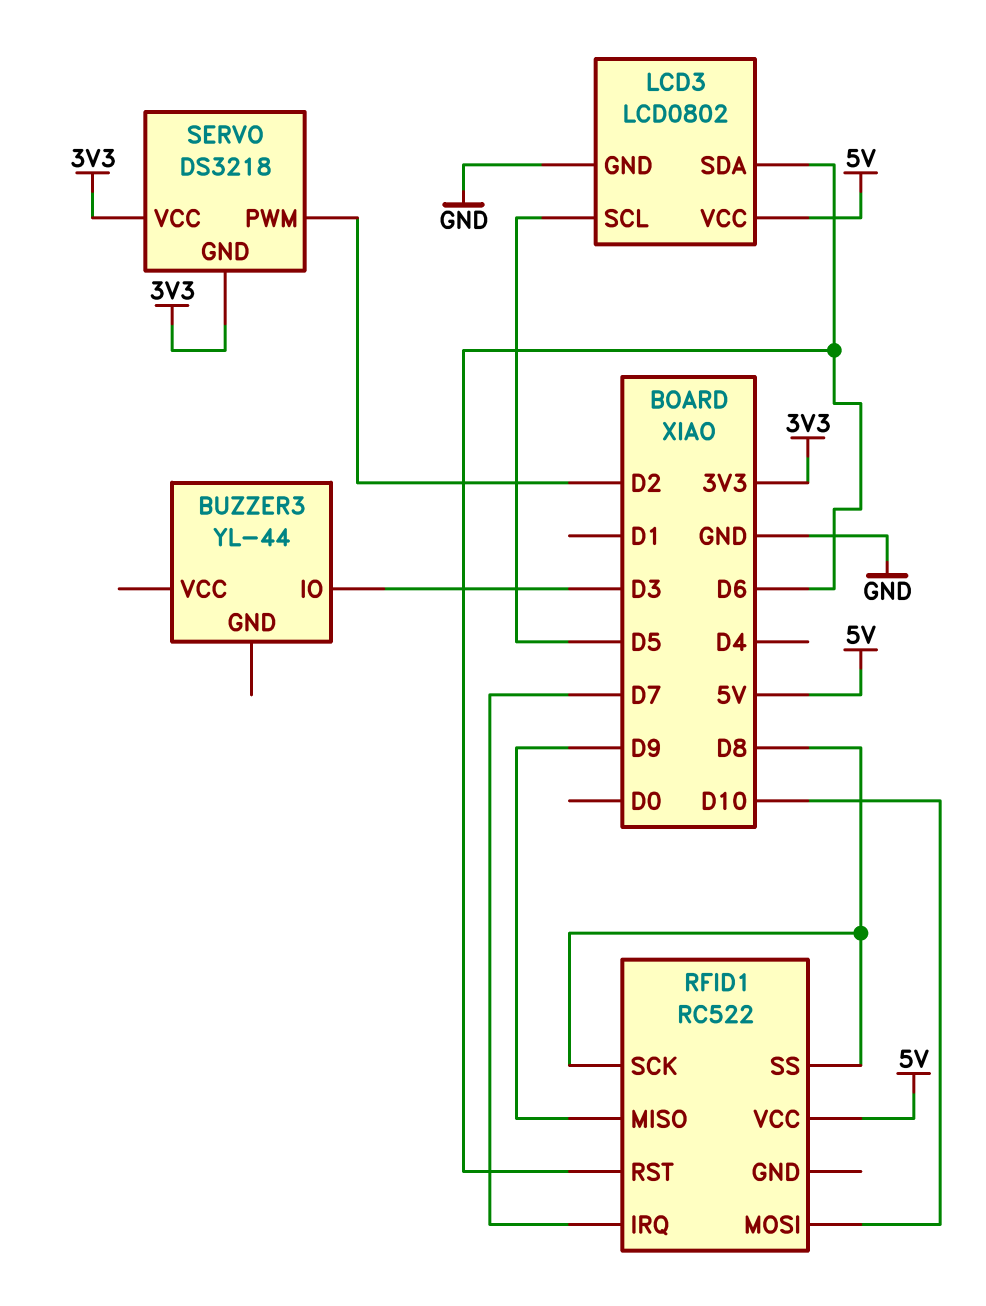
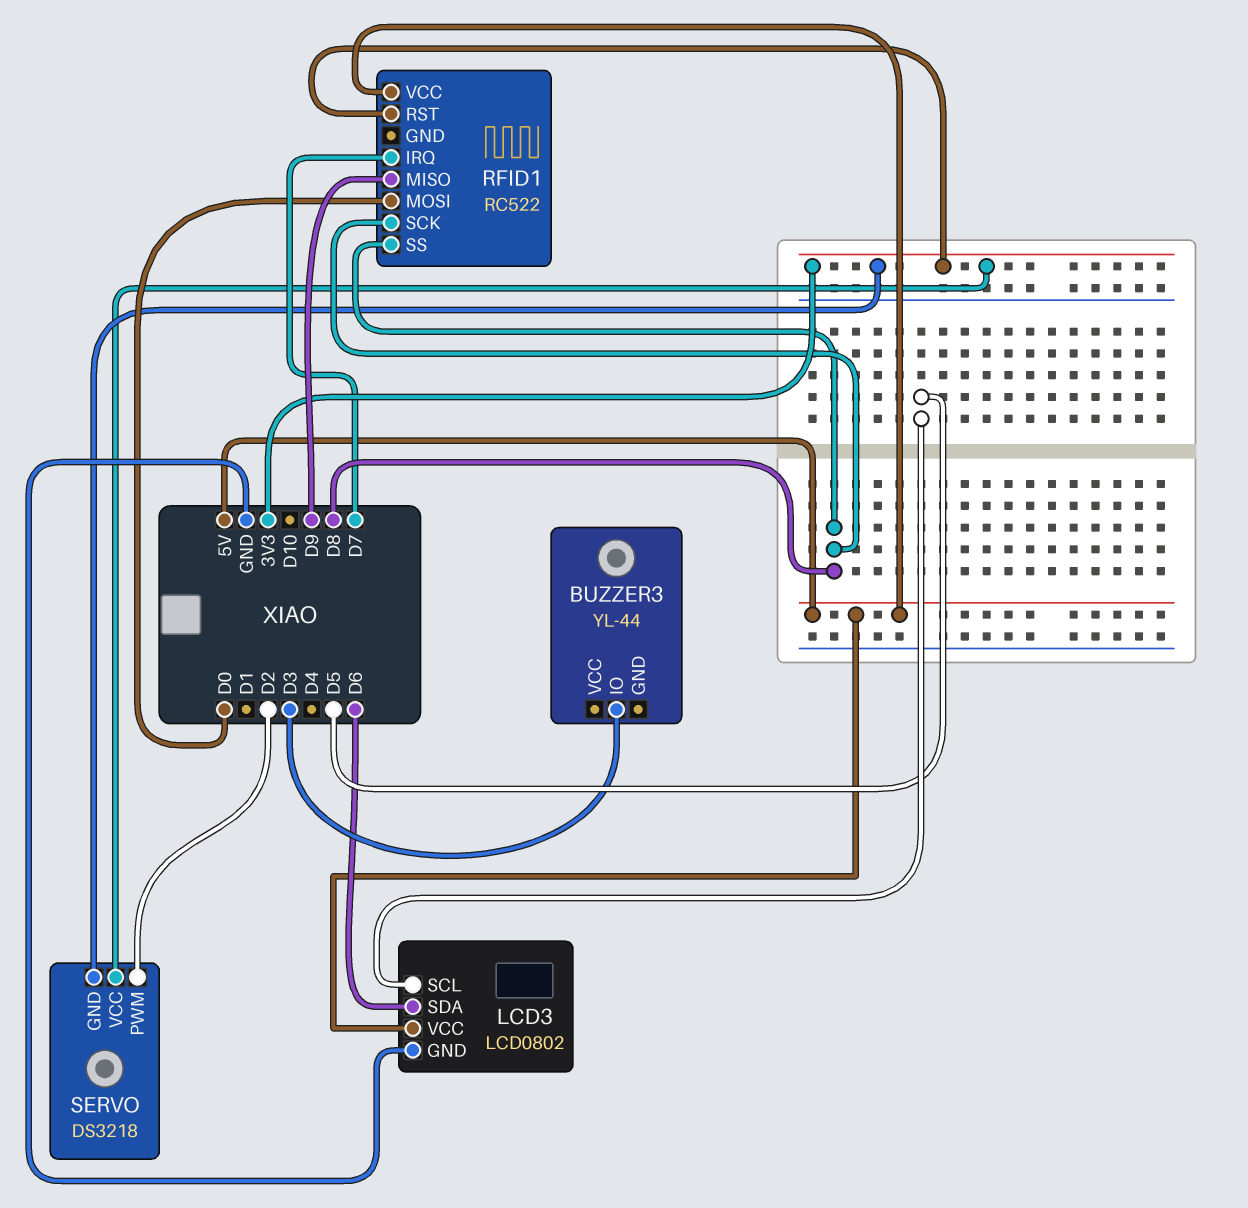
RFID1 pin MOSI: D10 -> D0
RFID1 pin RST: D6 -> 3V3

